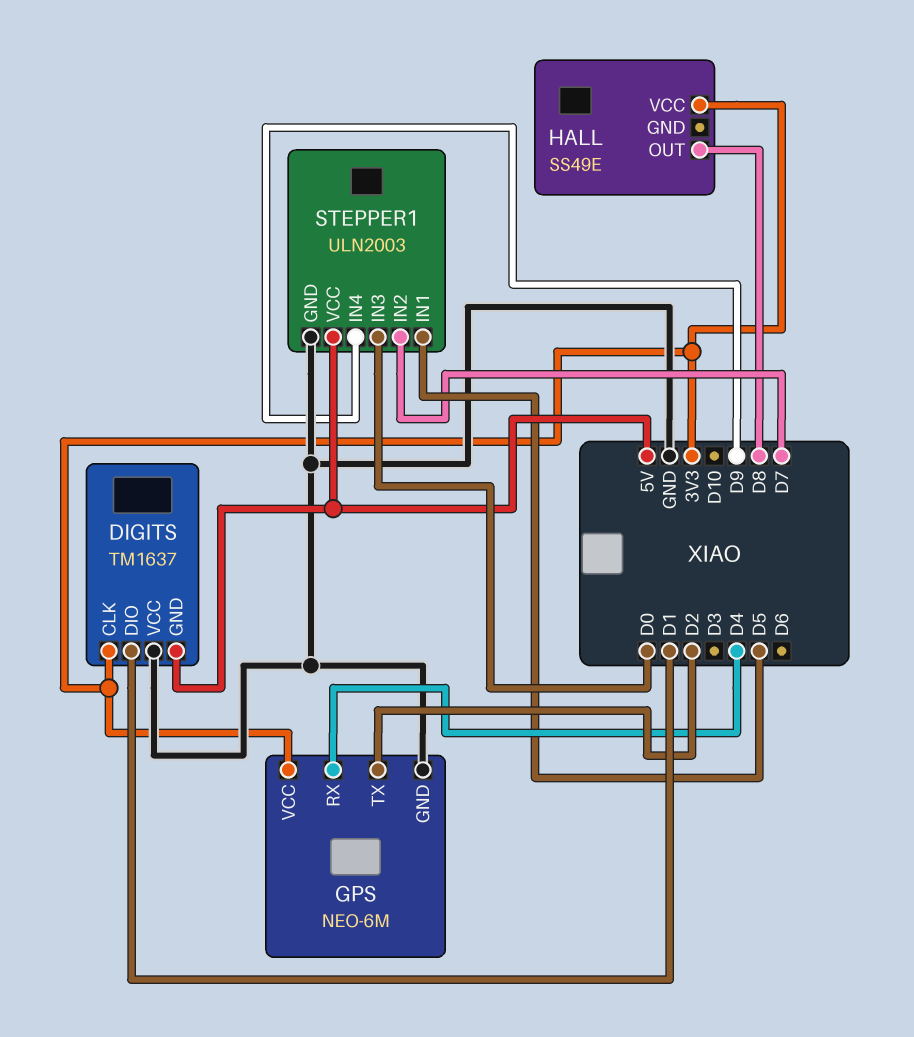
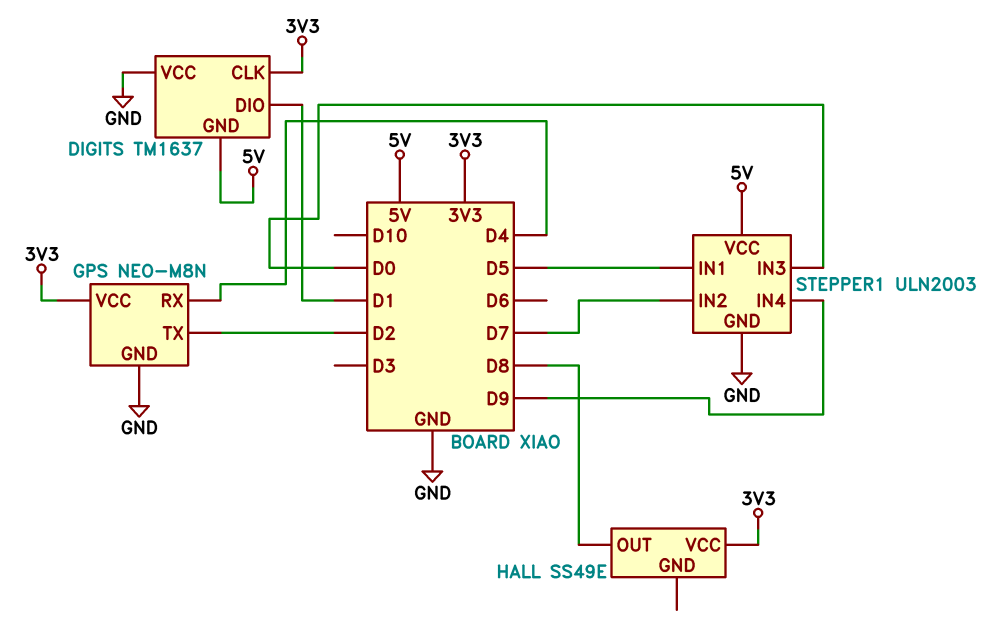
GPS: NEO-6M -> NEO-M8N

